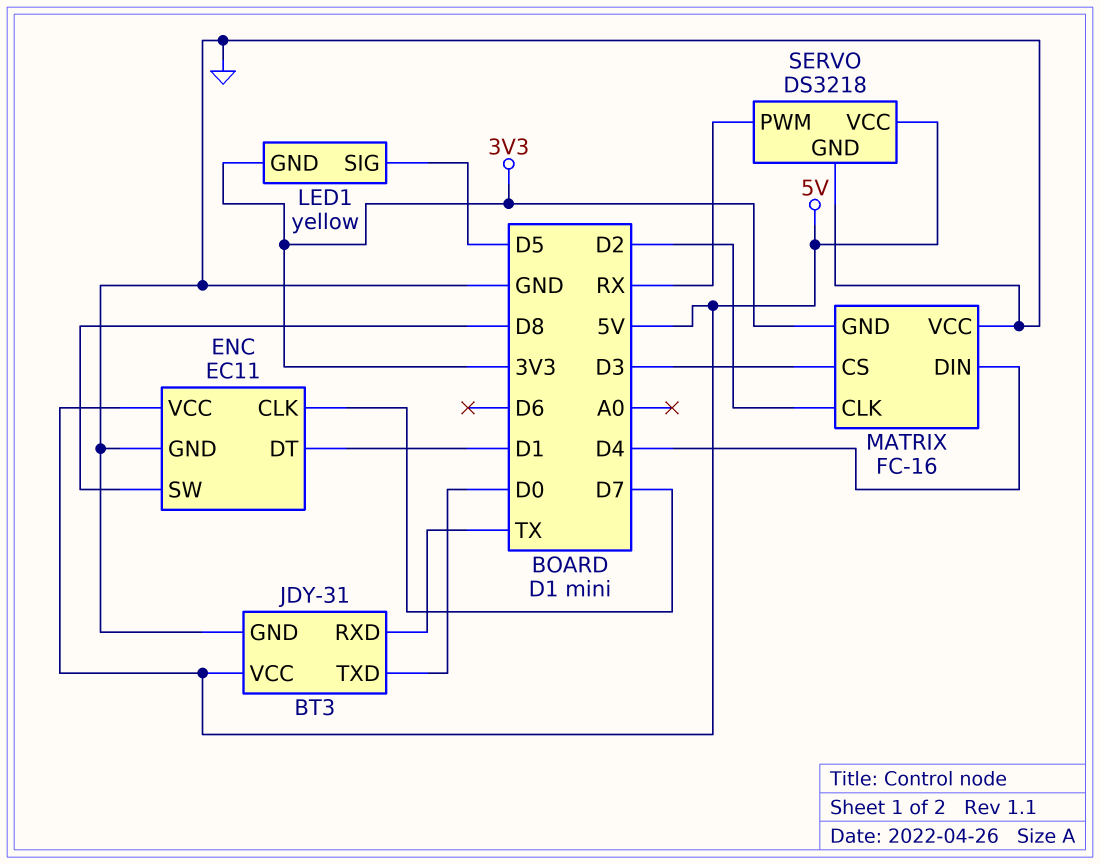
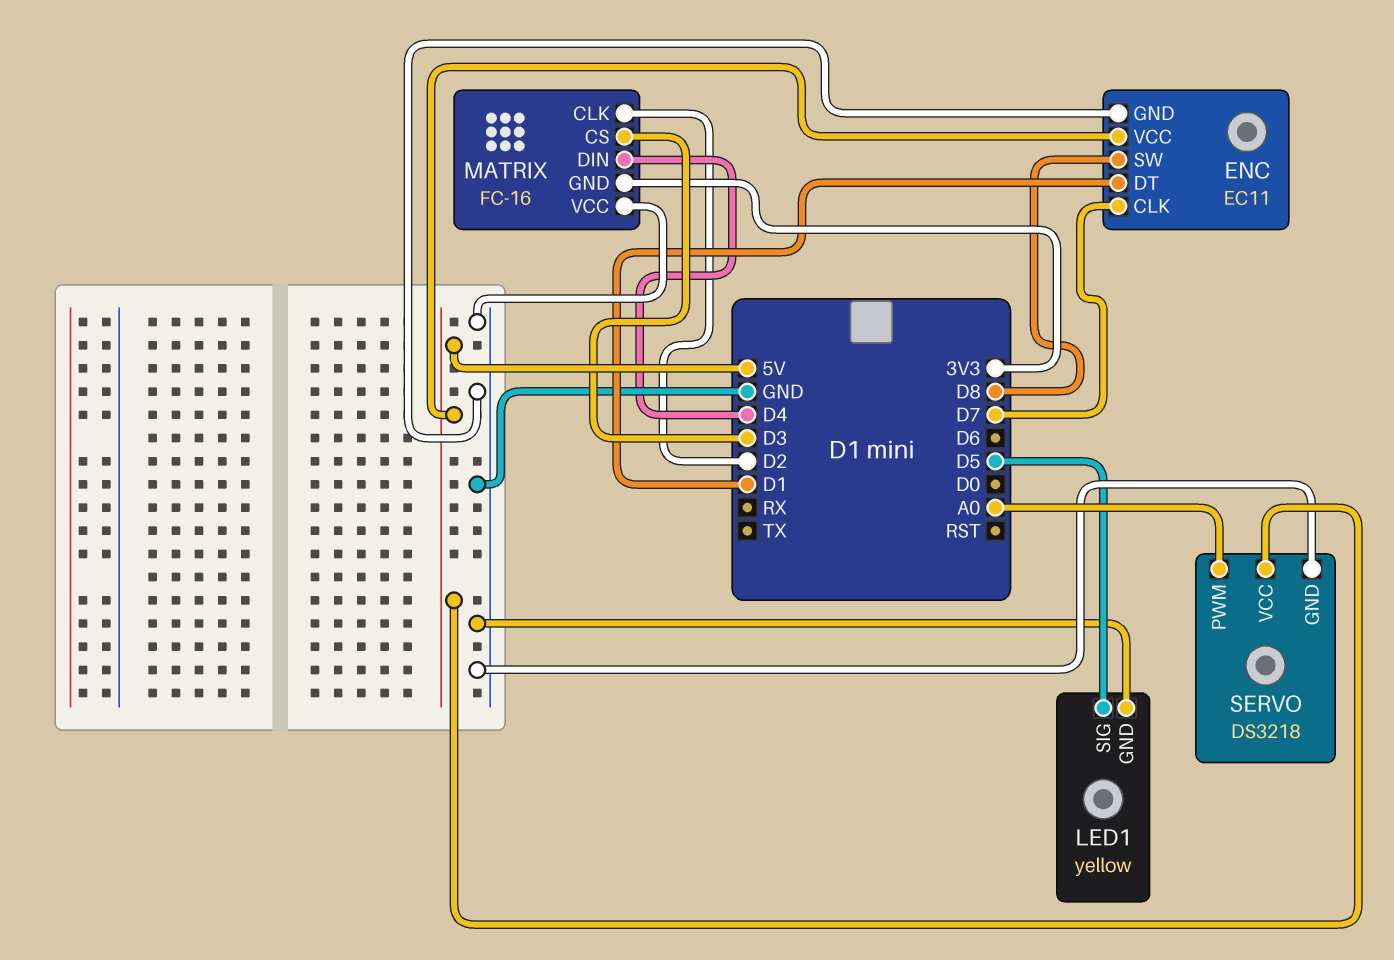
BT3: JDY-31 -> none
BT3 pin GND: GND -> none
BT3 pin RXD: TX -> none
BT3 pin TXD: D0 -> none
BT3 pin VCC: 5V -> none
LED1 pin GND: 3V3 -> GND
SERVO pin PWM: RX -> A0

